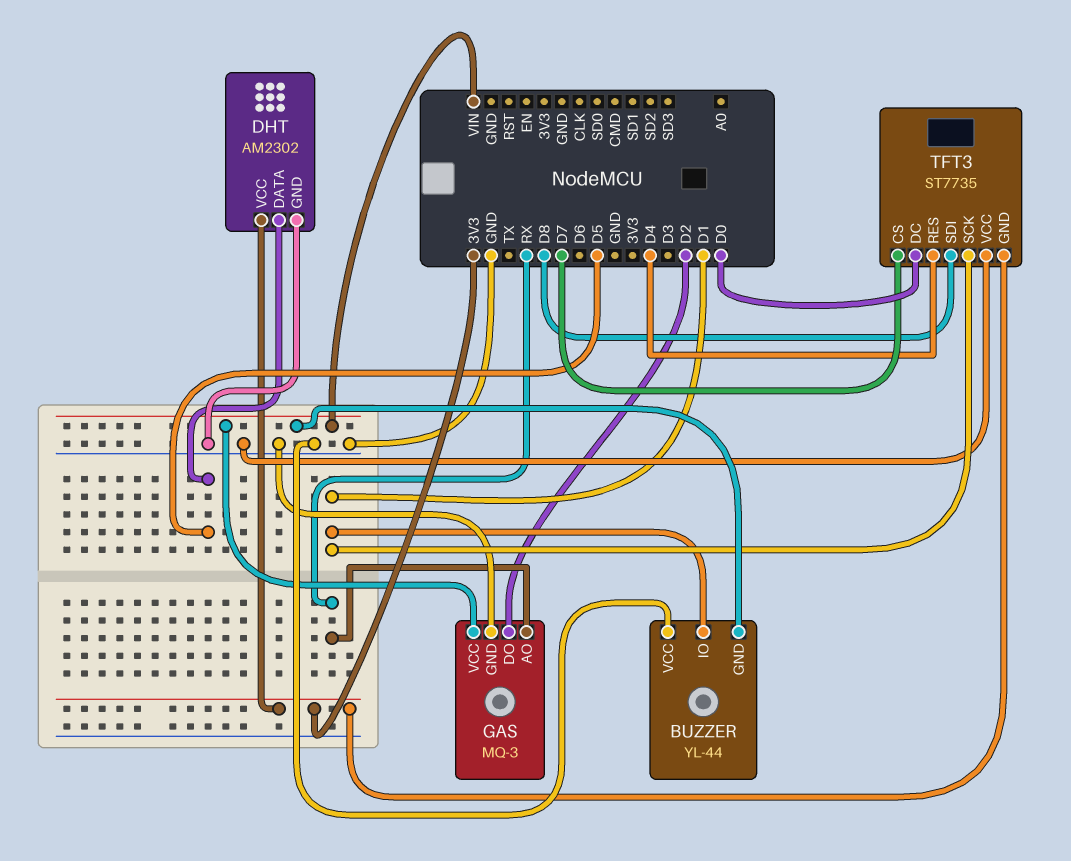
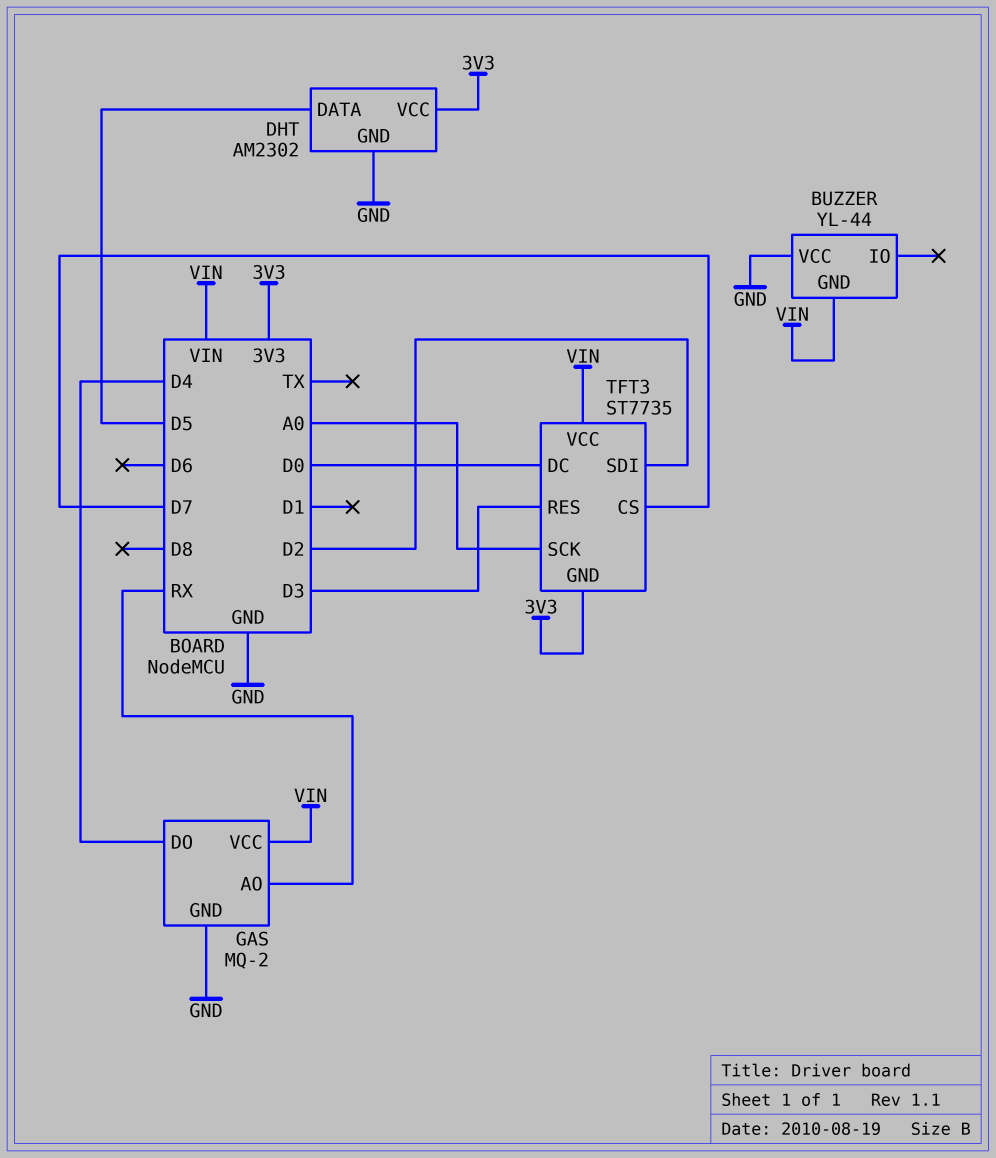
BUZZER pin IO: D1 -> none
GAS: MQ-3 -> MQ-2
GAS pin DO: D2 -> D4
TFT3 pin RES: D4 -> D3
TFT3 pin SCK: D1 -> A0
TFT3 pin SDI: D8 -> D2
TFT3 pin VCC: GND -> VIN

